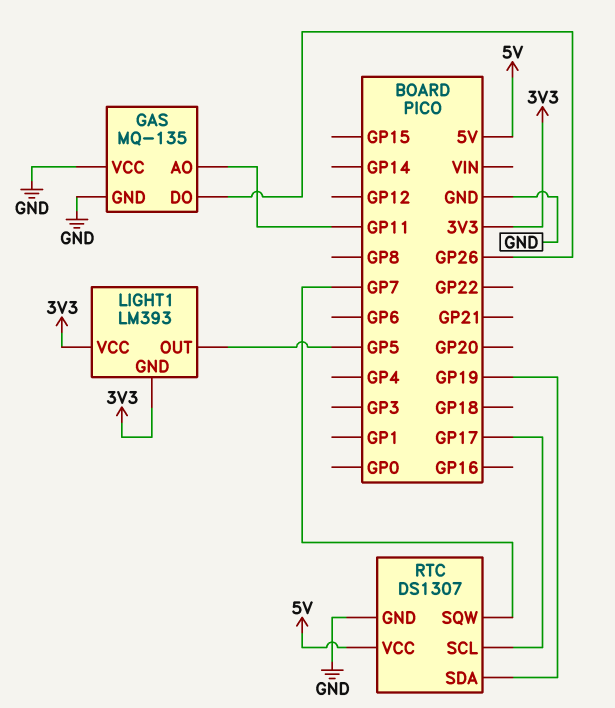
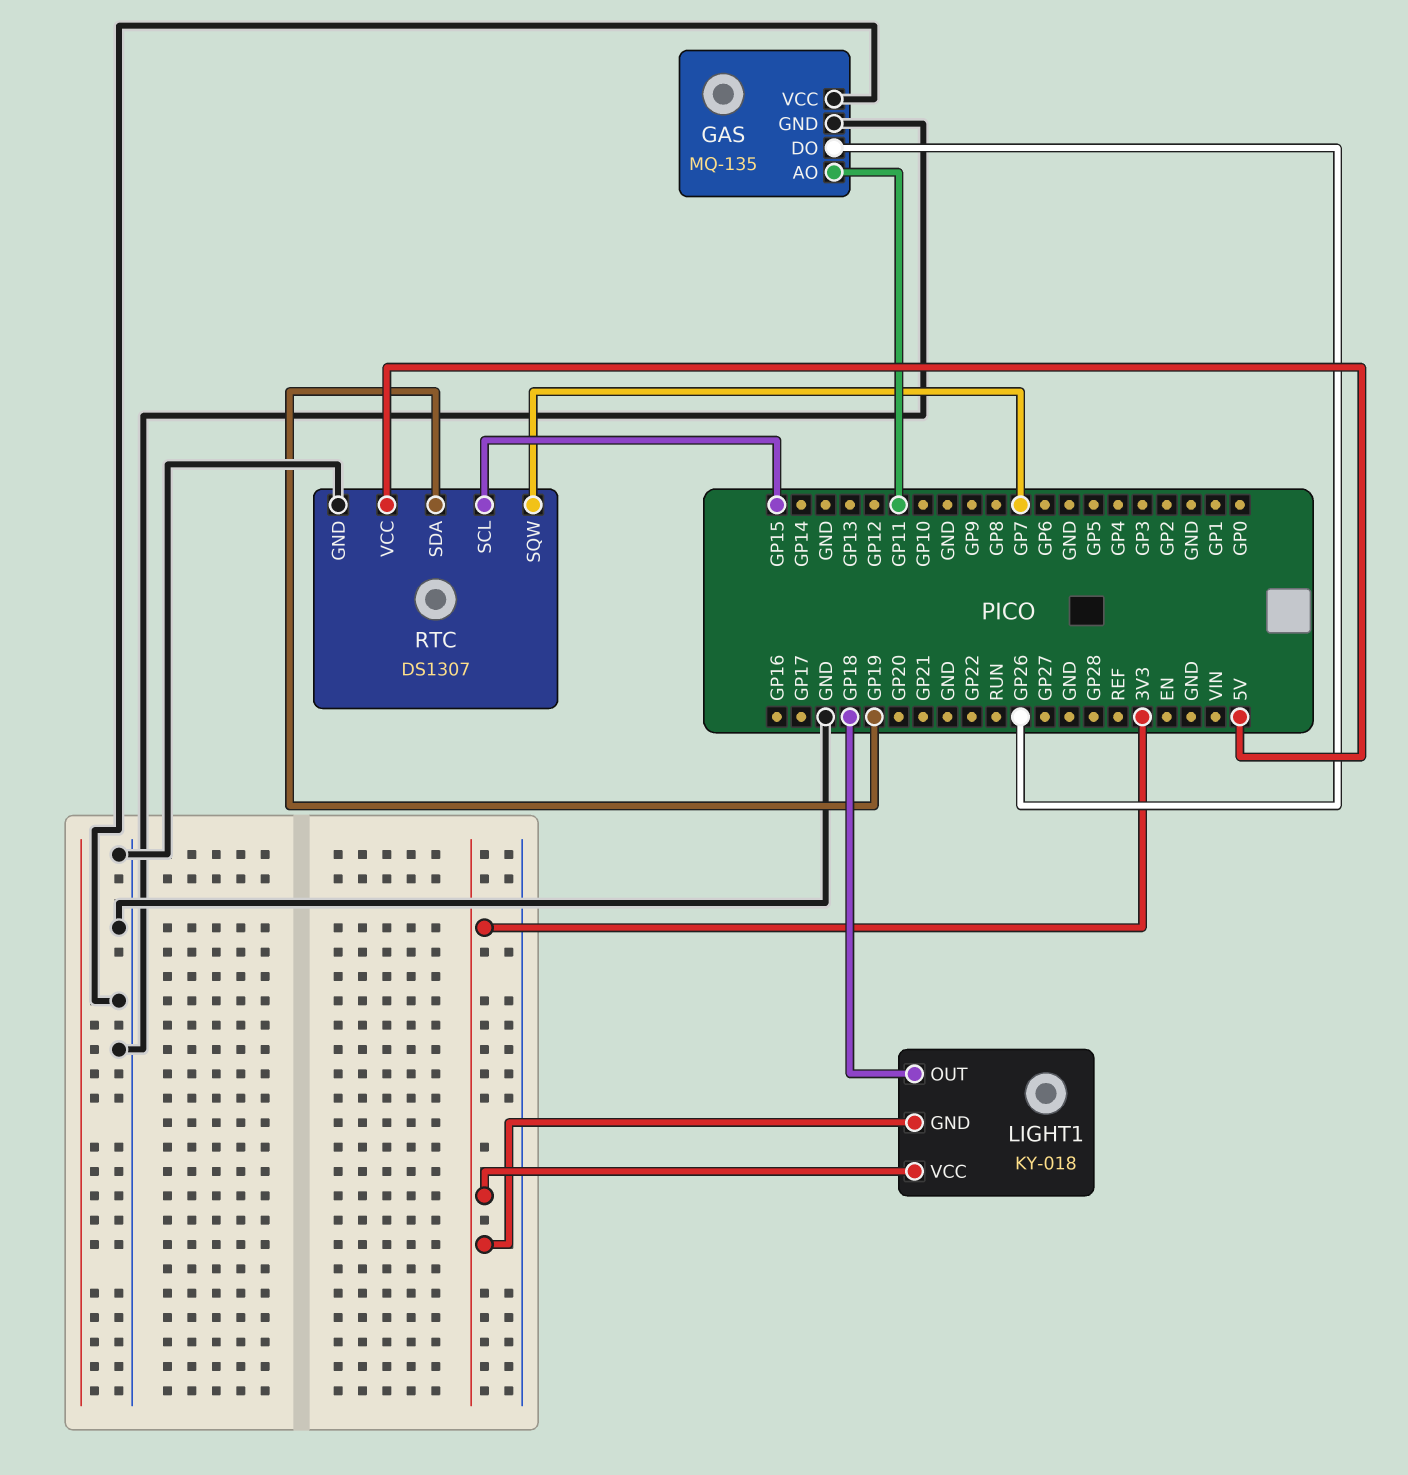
LIGHT1: LM393 -> KY-018
LIGHT1 pin OUT: GP5 -> GP18
RTC pin SCL: GP17 -> GP15

